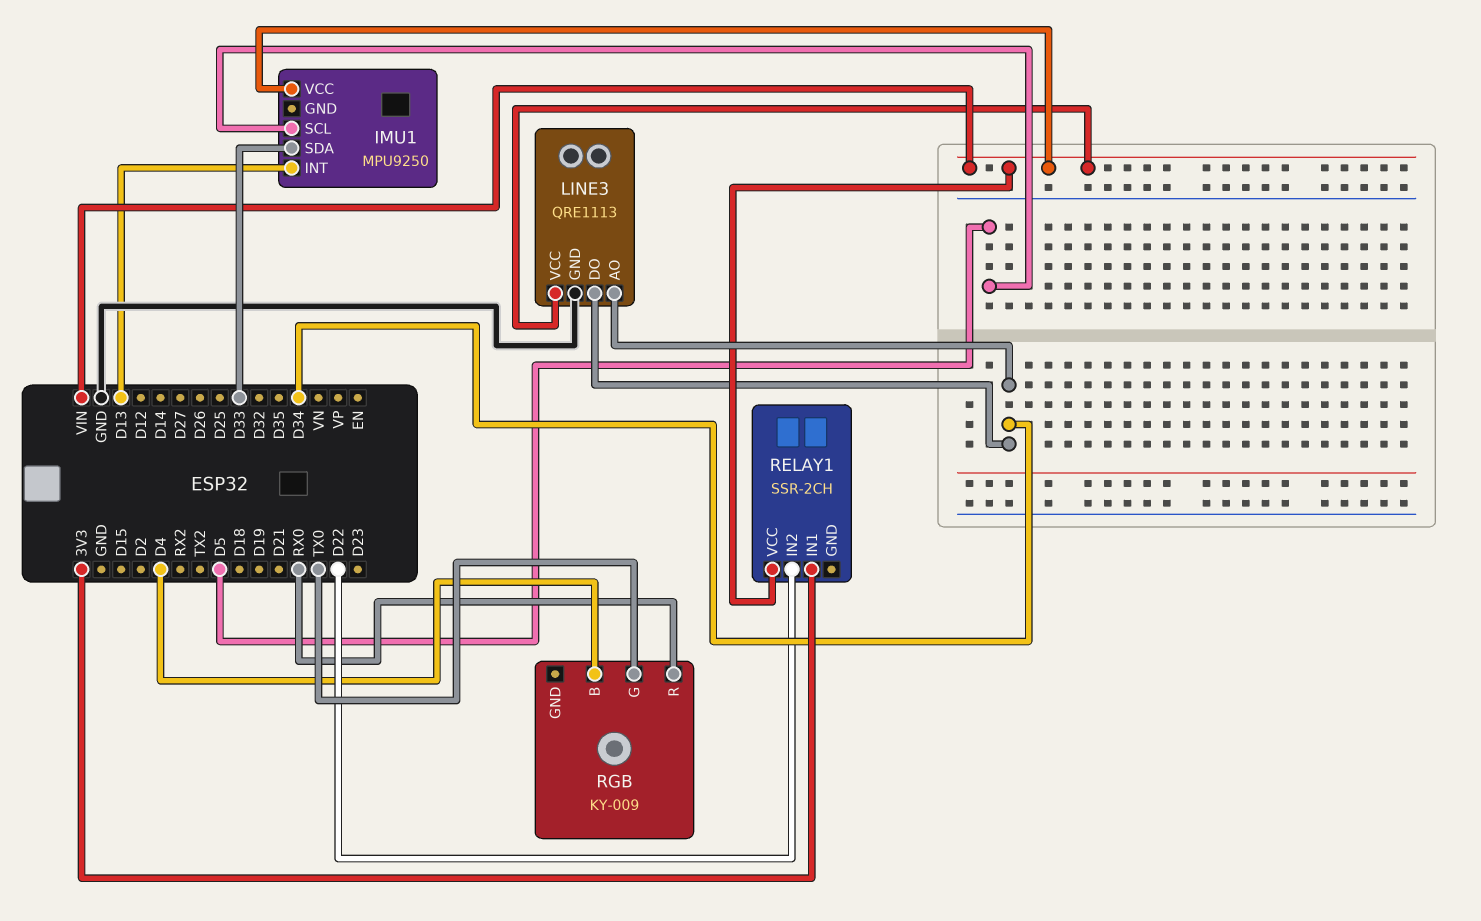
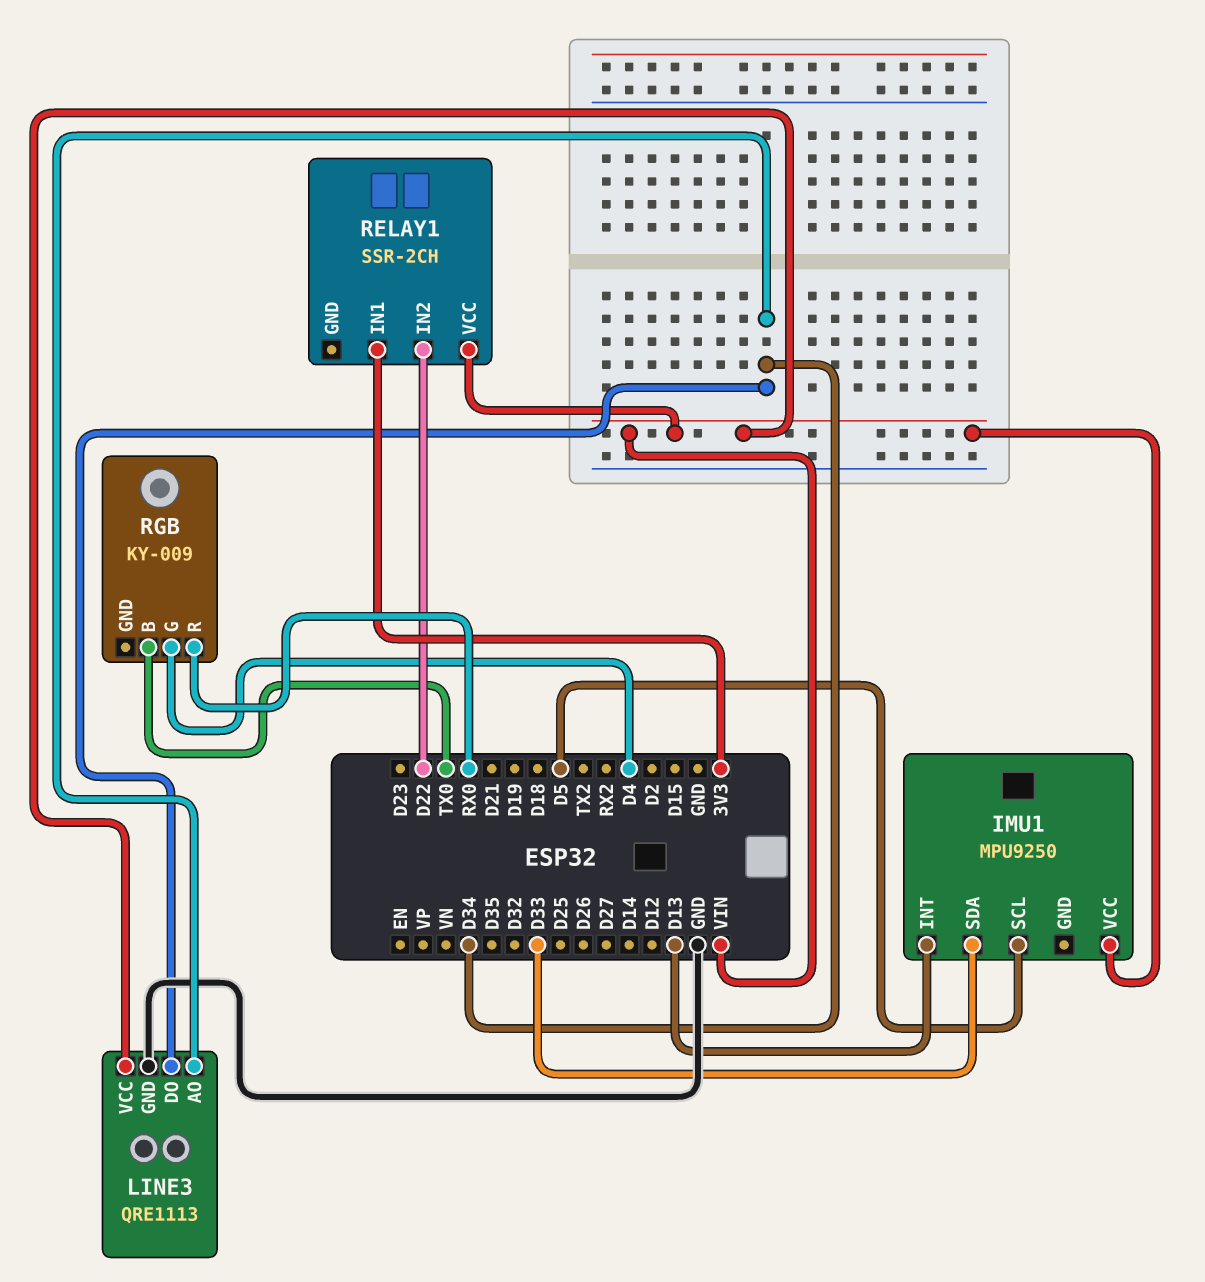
RGB pin B: D4 -> TX0
RGB pin G: TX0 -> D4

